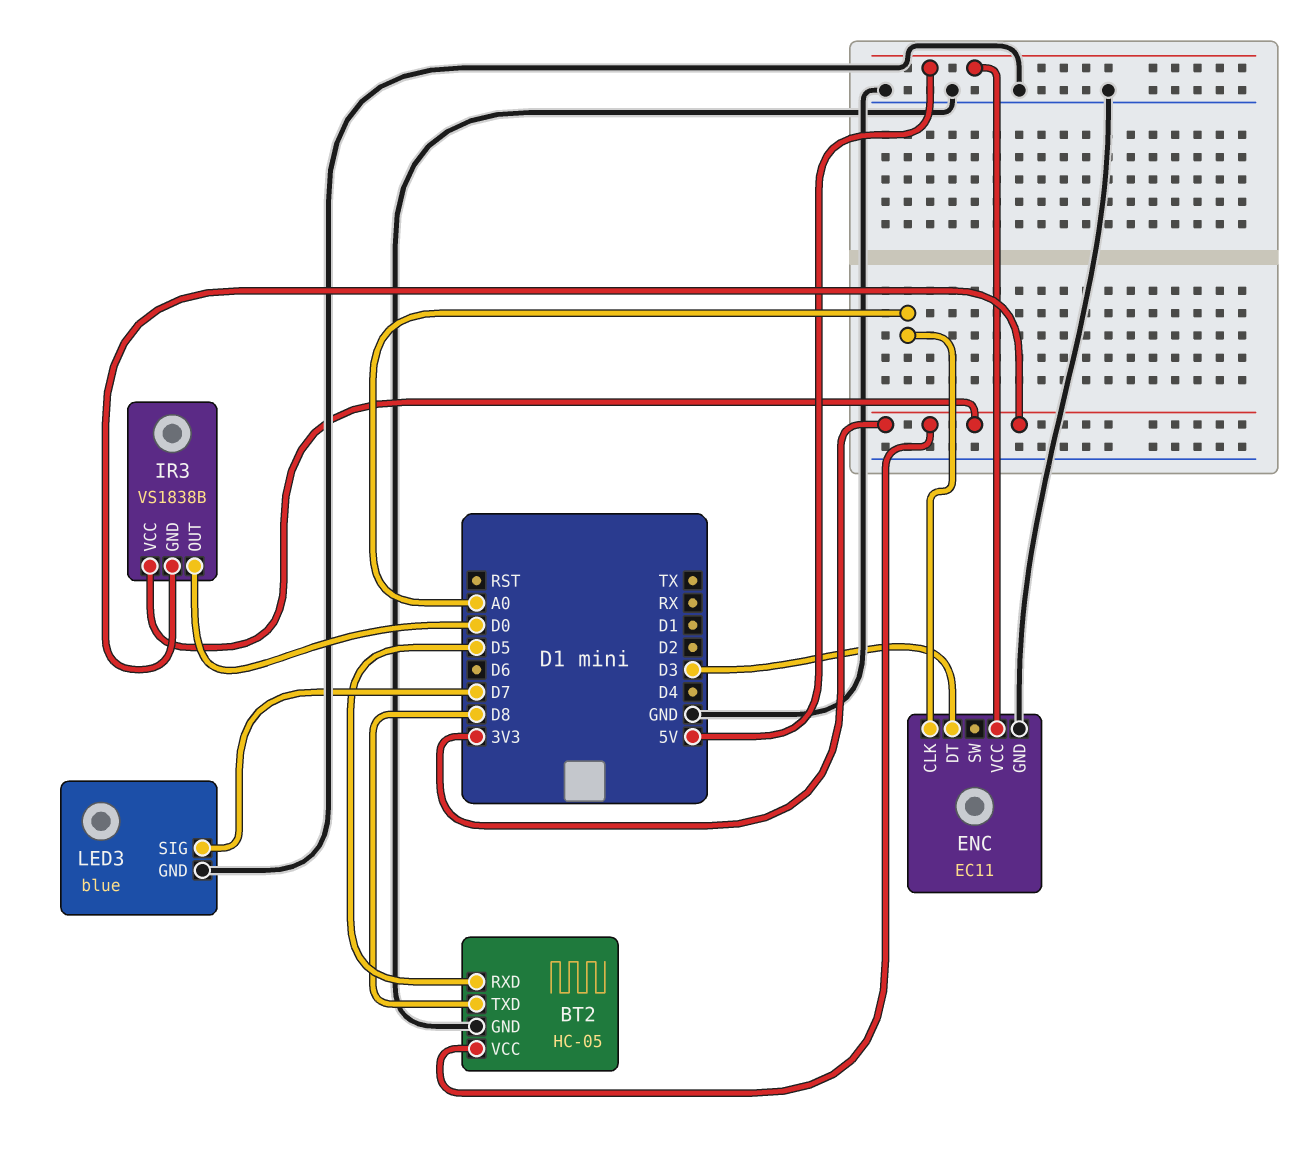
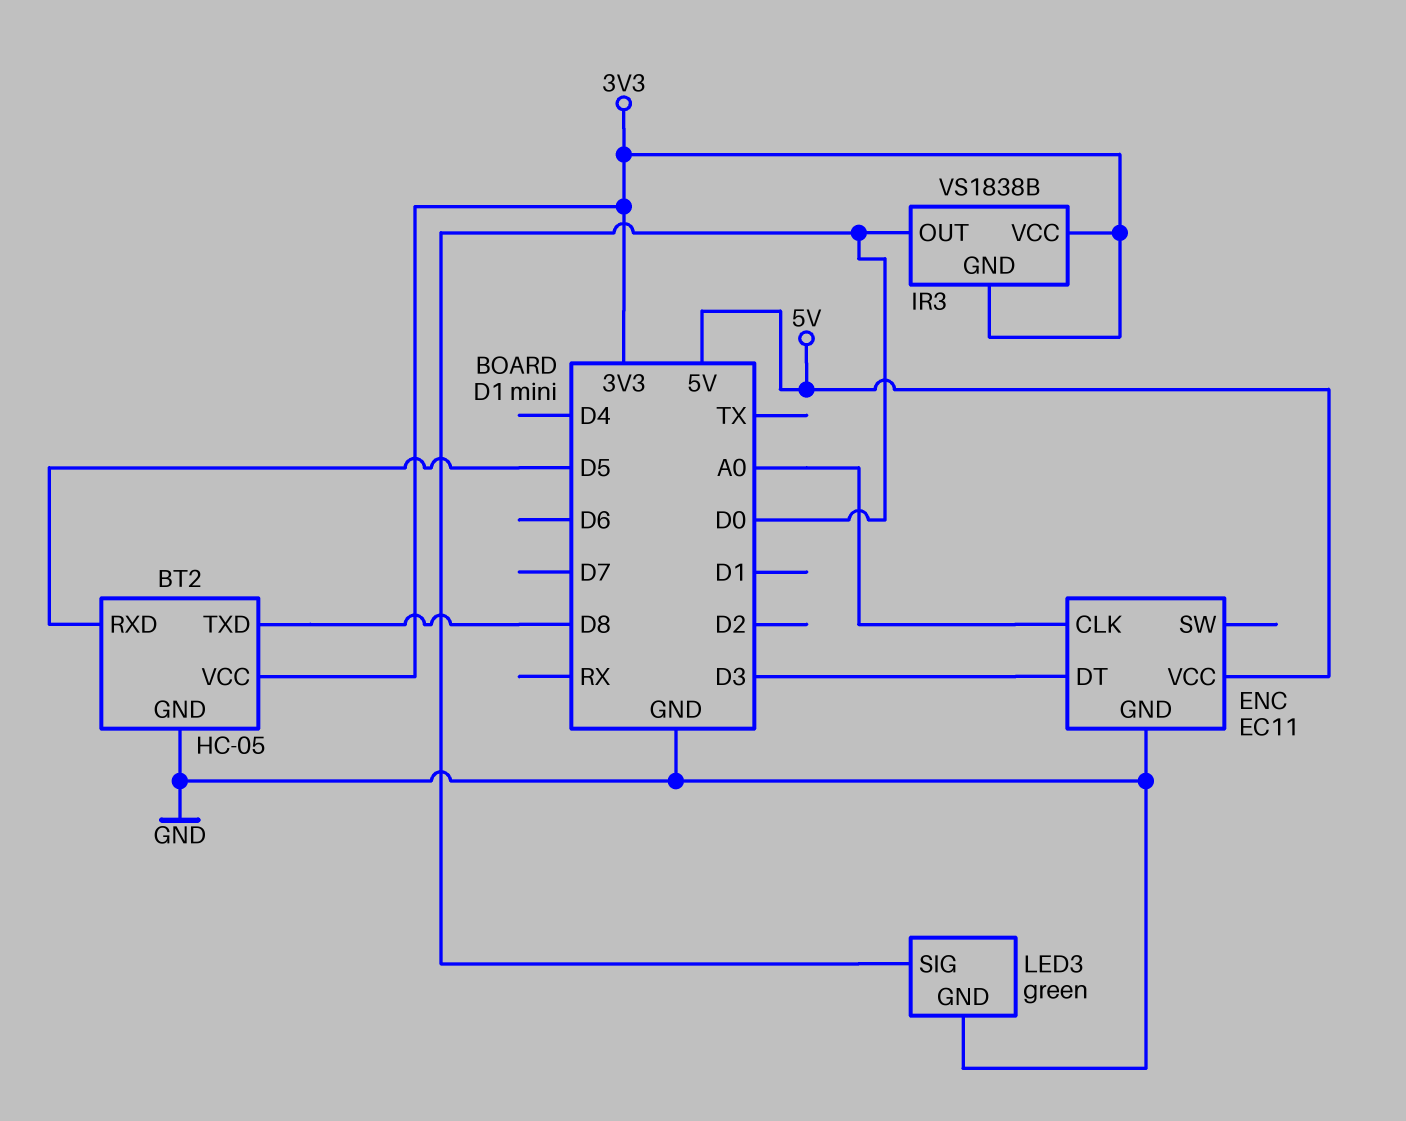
LED3: blue -> green
LED3 pin SIG: D7 -> D0

